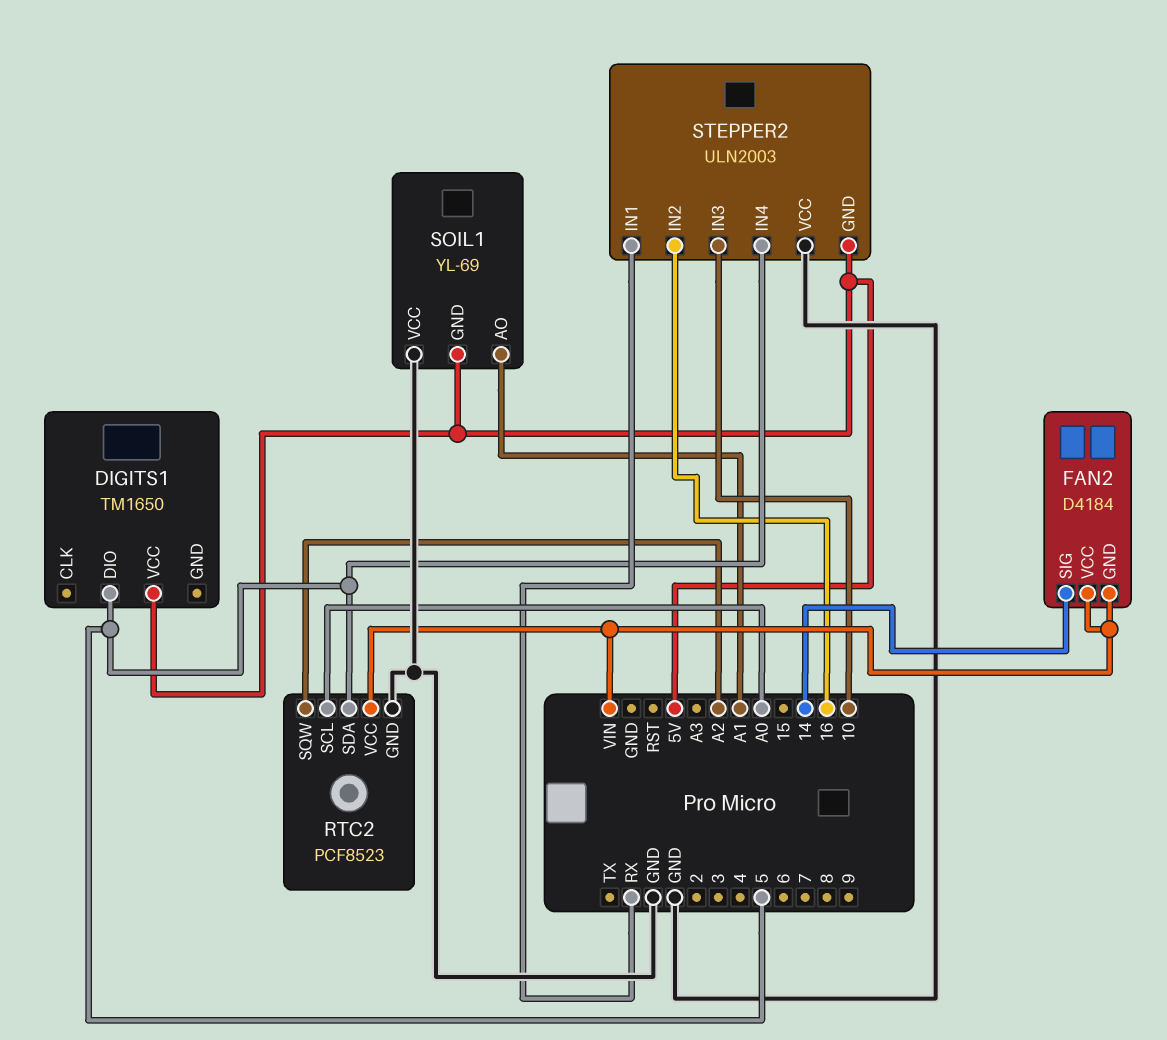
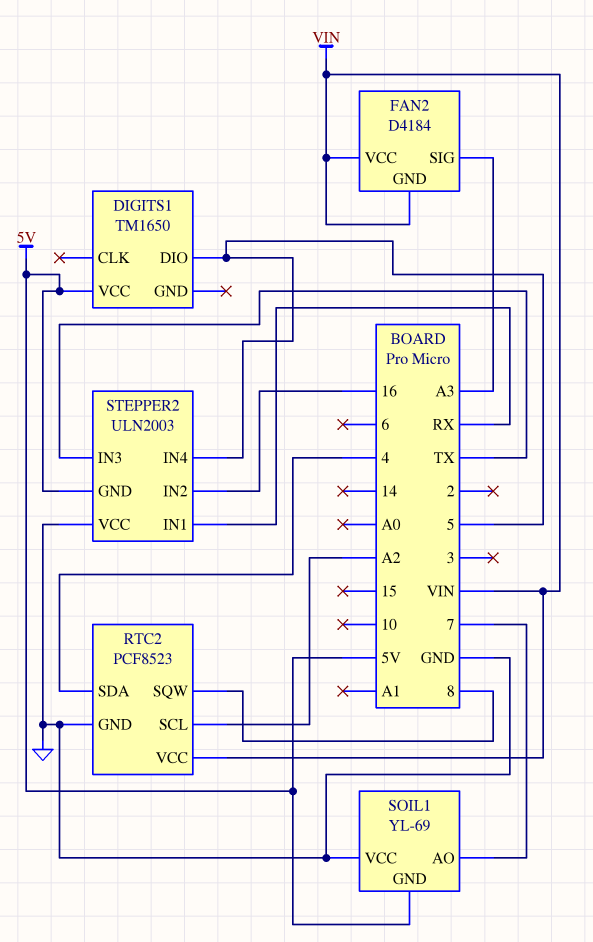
FAN2 pin SIG: 14 -> A3
RTC2 pin SCL: A0 -> A2
RTC2 pin SDA: 5 -> 4
RTC2 pin SQW: A2 -> 8
SOIL1 pin AO: A1 -> 7
STEPPER2 pin IN3: 10 -> TX

